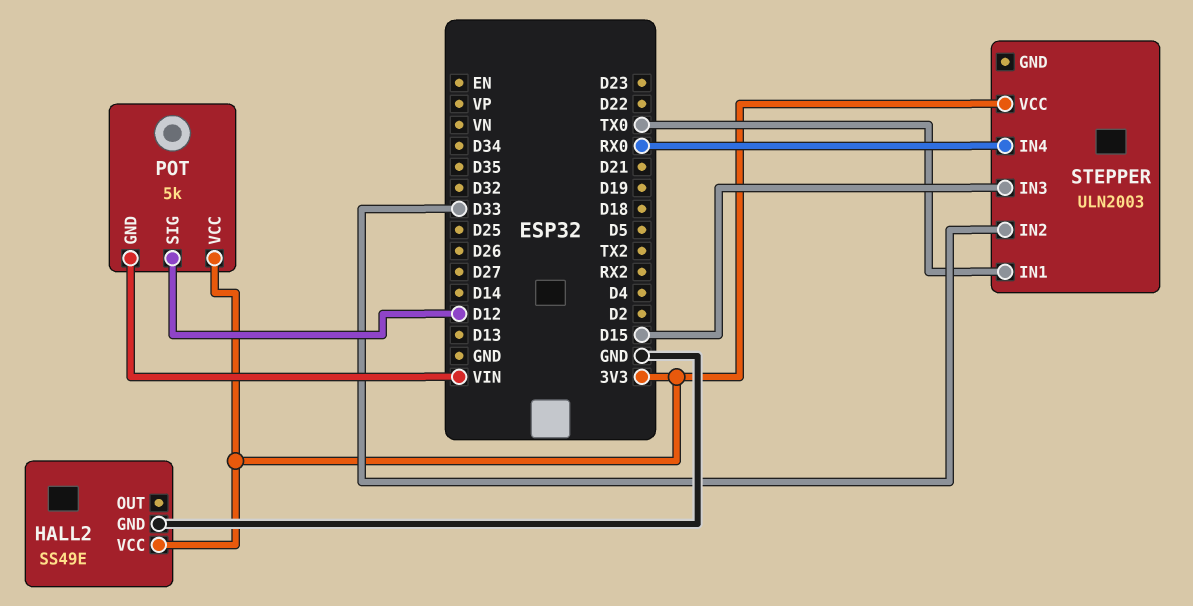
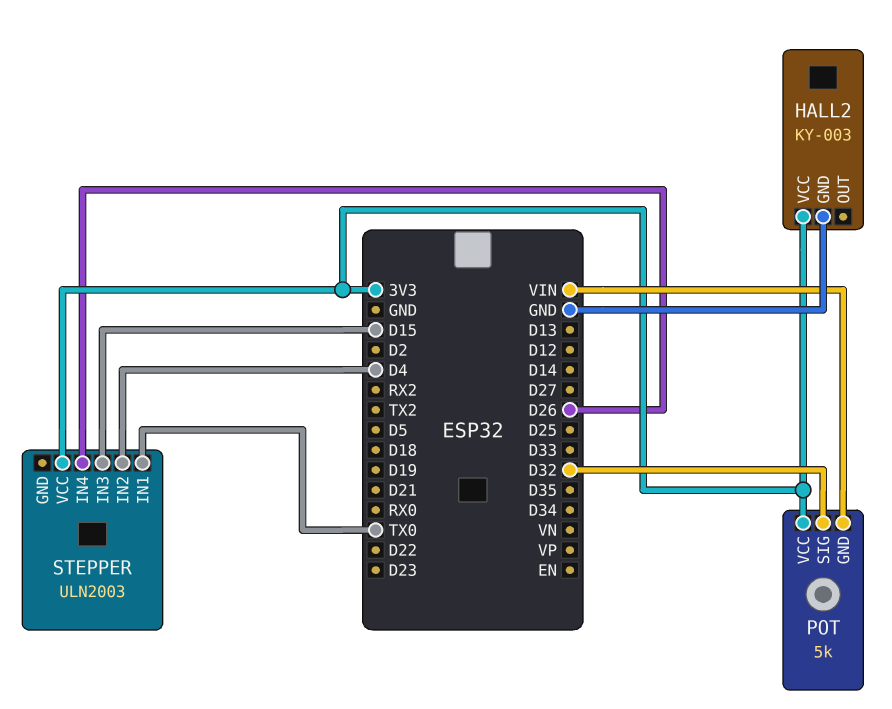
HALL2: SS49E -> KY-003
POT pin SIG: D12 -> D32
STEPPER pin IN2: D33 -> D4
STEPPER pin IN4: RX0 -> D26

